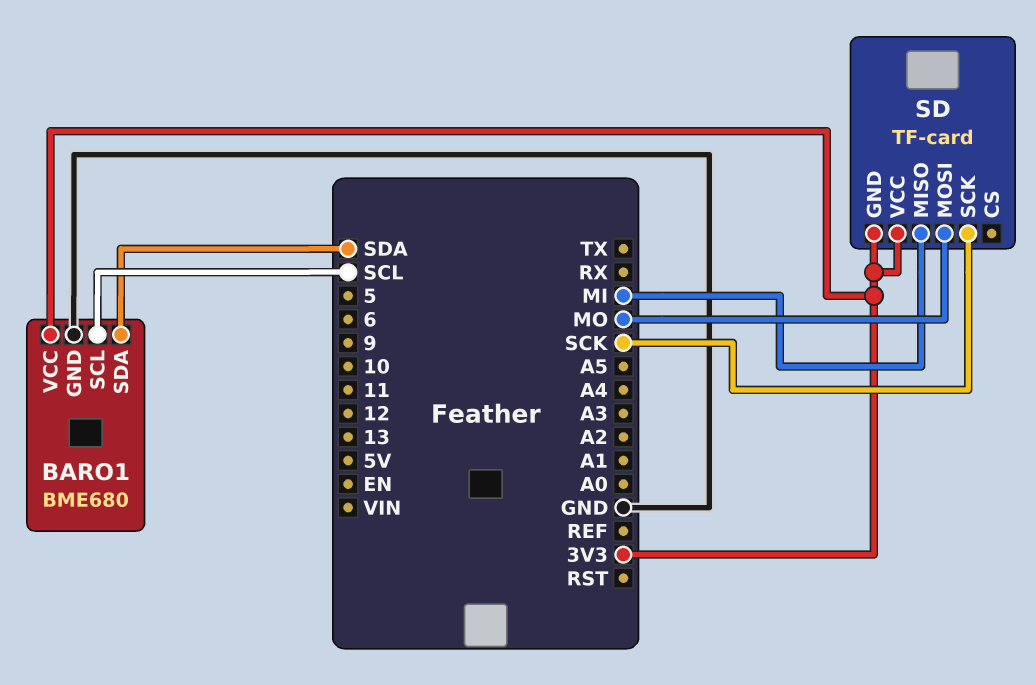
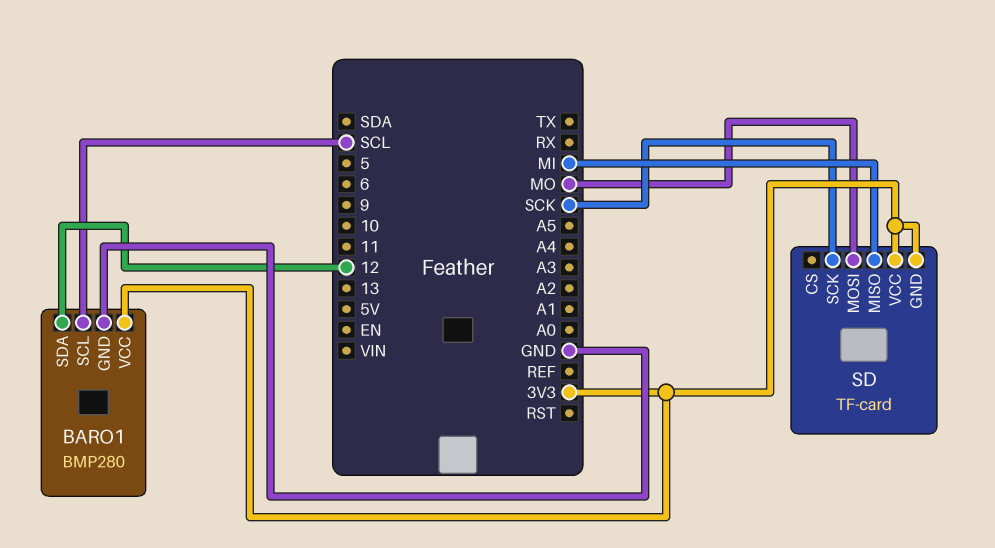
BARO1: BME680 -> BMP280
BARO1 pin SDA: SDA -> 12

